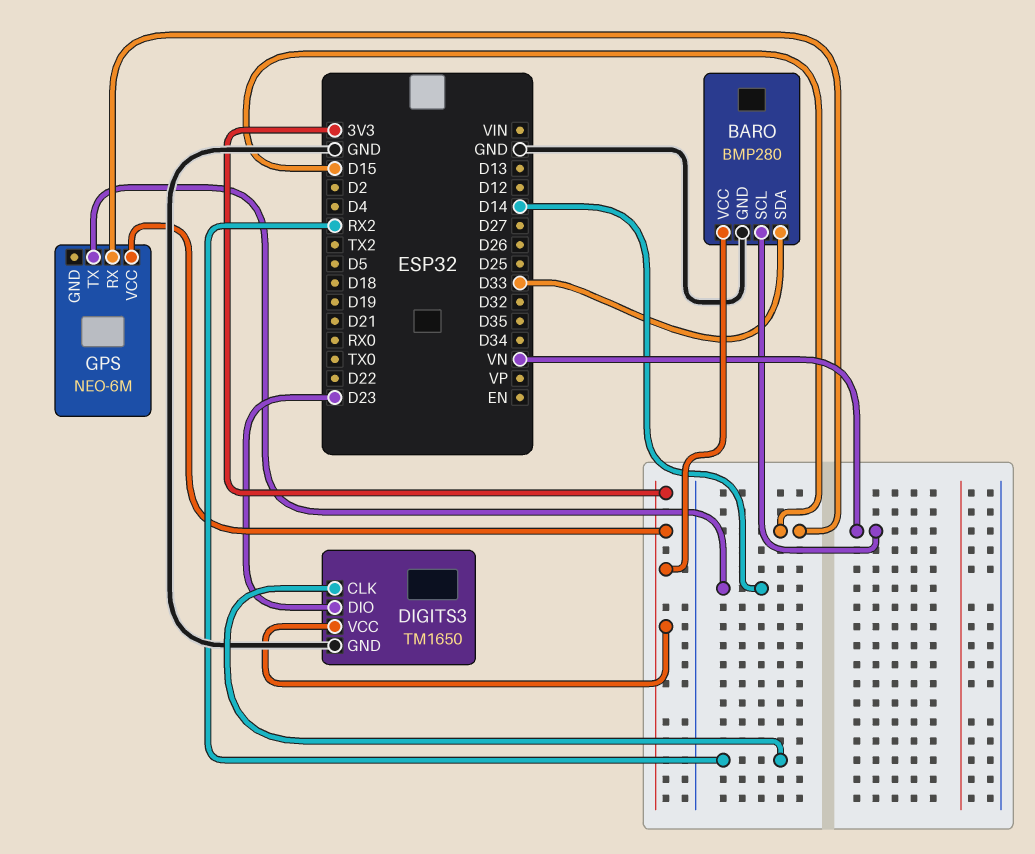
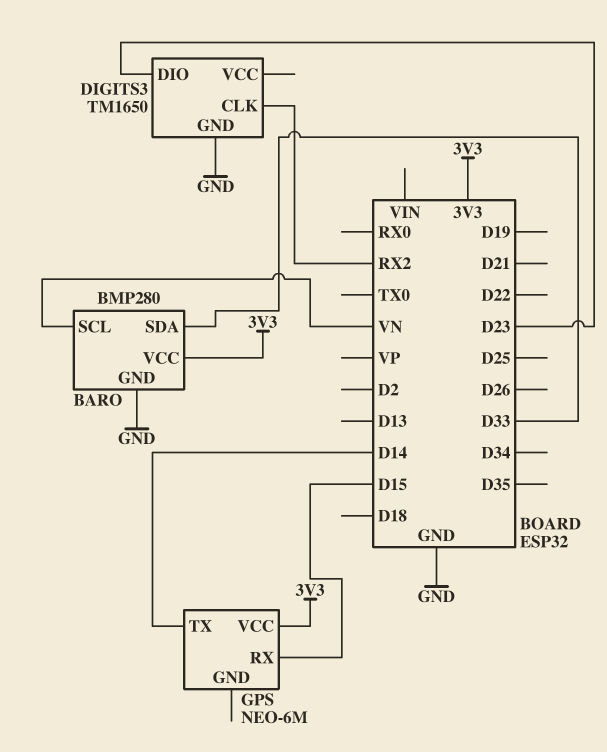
DIGITS3 pin VCC: 3V3 -> none

